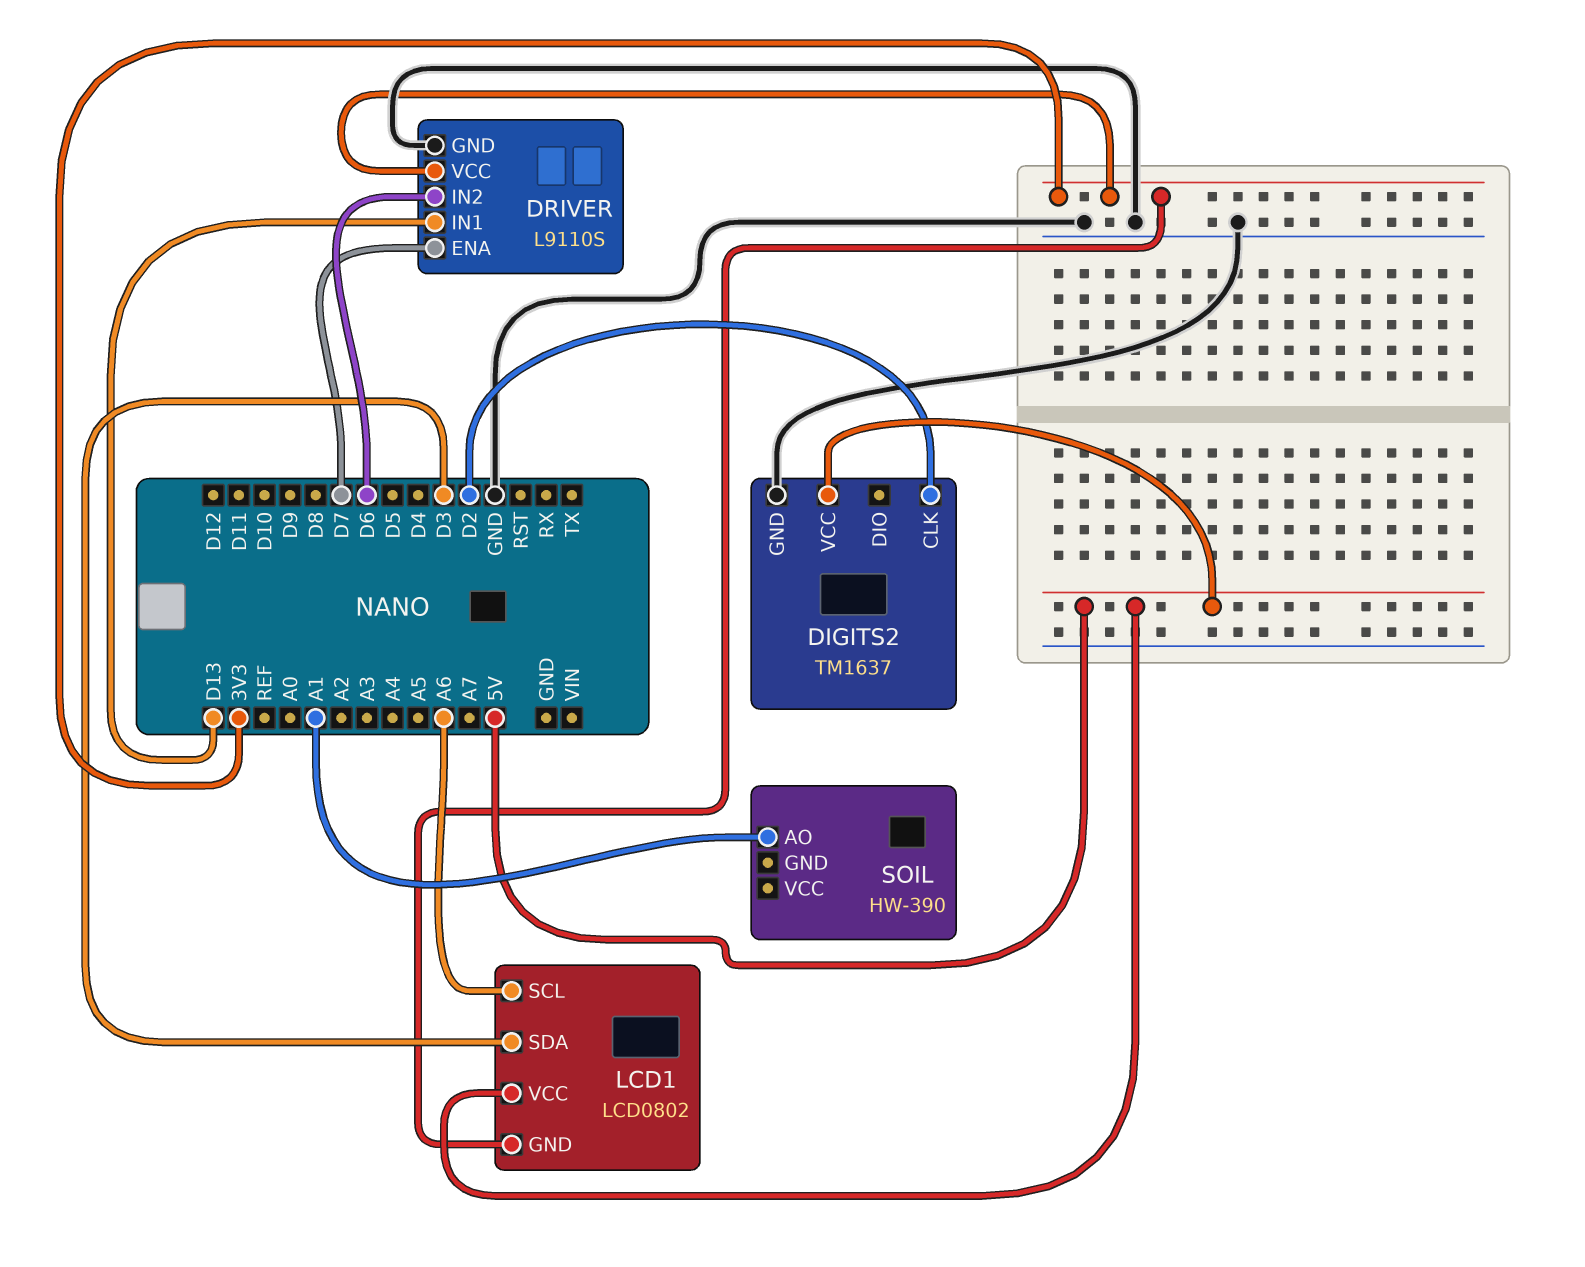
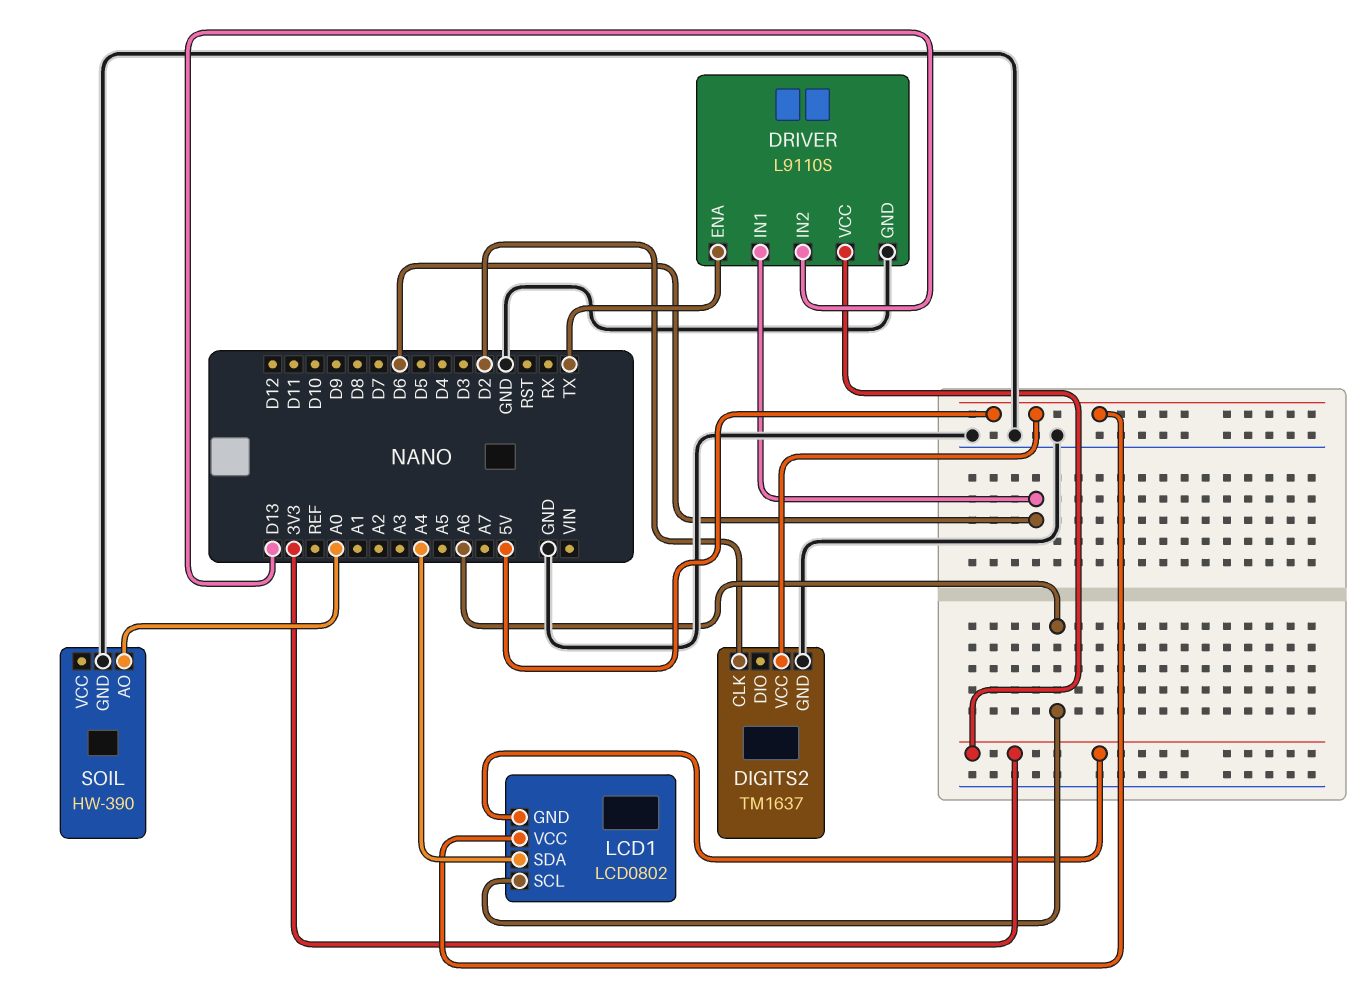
DRIVER pin ENA: D7 -> TX
DRIVER pin IN1: D13 -> D6
DRIVER pin IN2: D6 -> D13
LCD1 pin SDA: D3 -> A4
SOIL pin AO: A1 -> A0
SOIL pin GND: none -> GND

